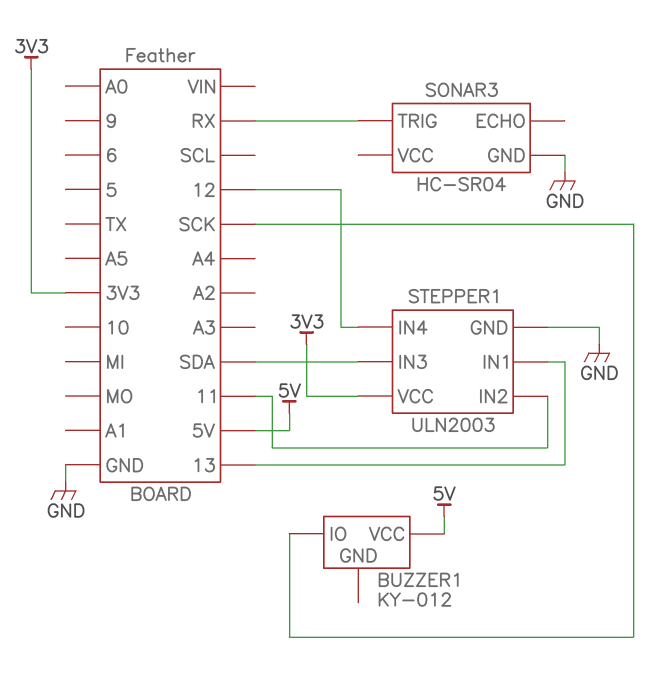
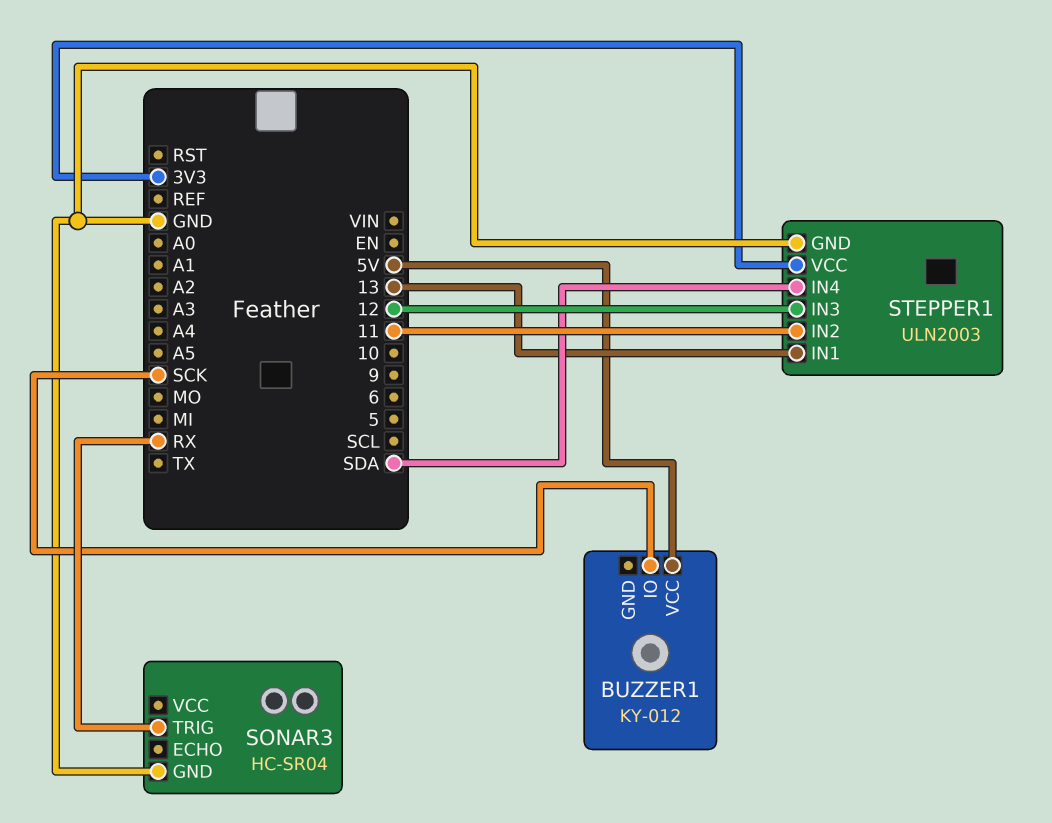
STEPPER1 pin IN3: SDA -> 12
STEPPER1 pin IN4: 12 -> SDA

